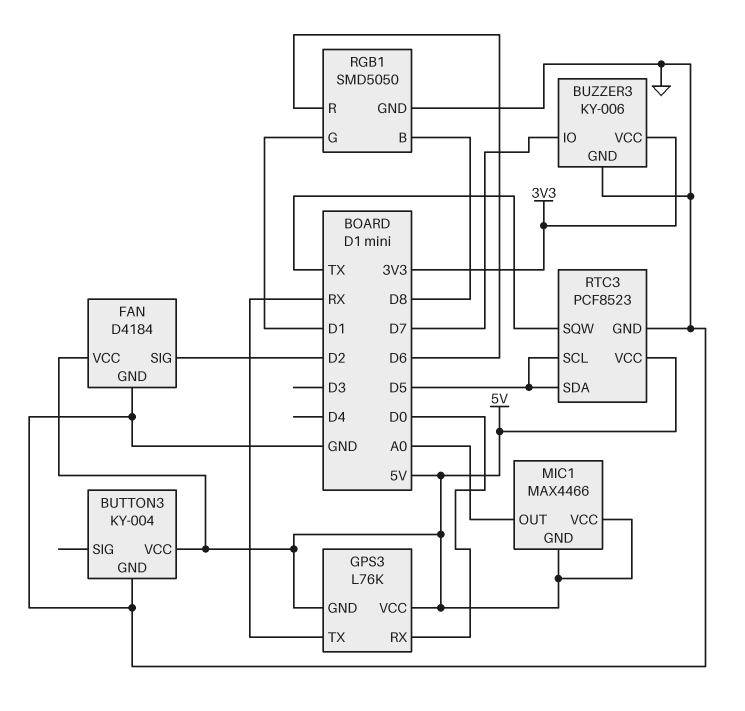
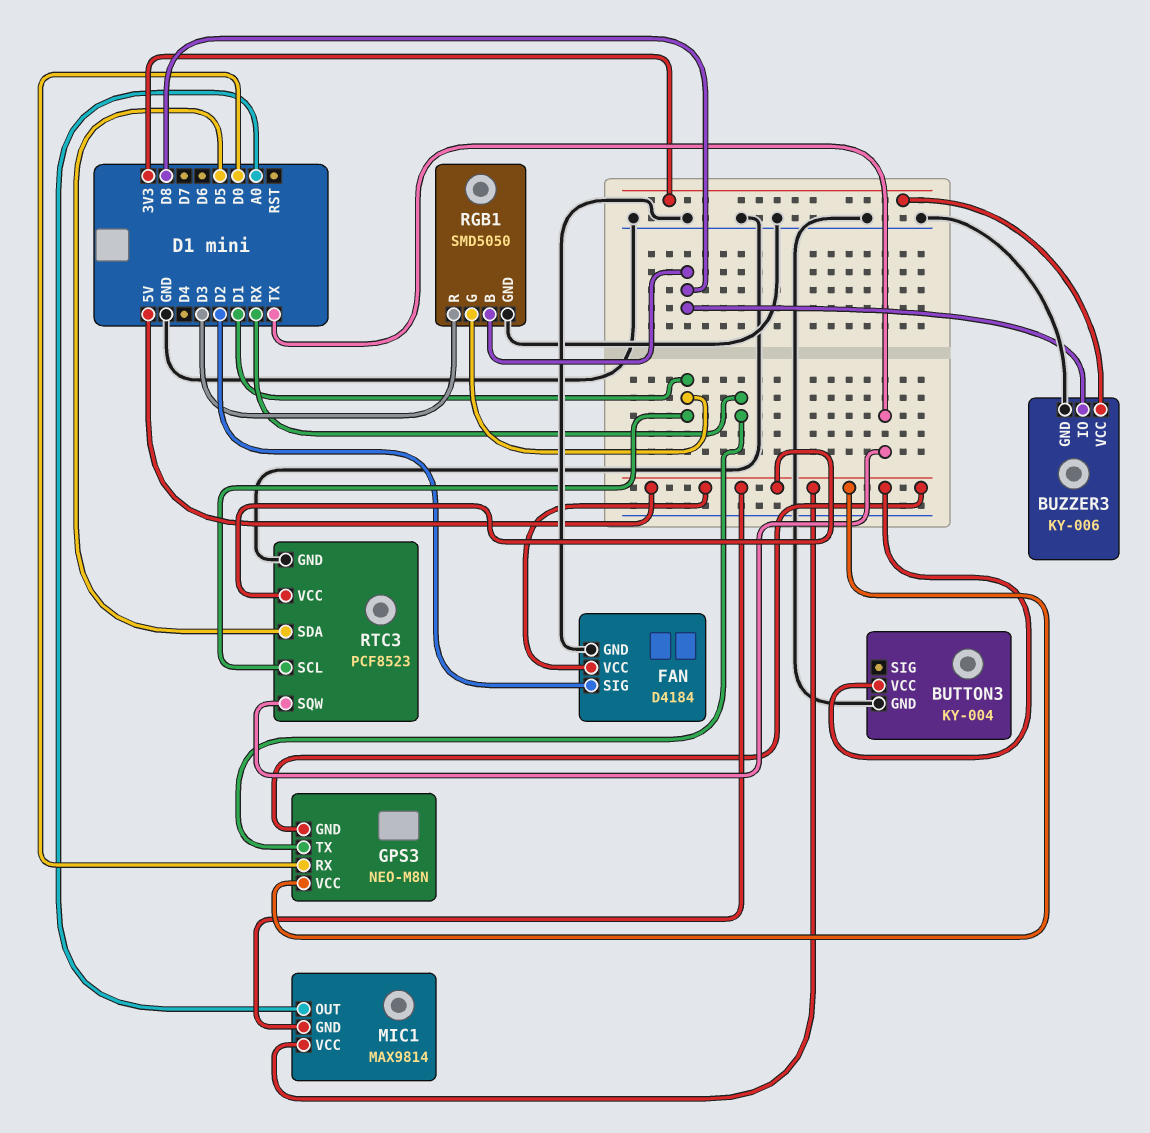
BUZZER3 pin IO: D7 -> D8
GPS3: L76K -> NEO-M8N
MIC1: MAX4466 -> MAX9814
RGB1 pin R: D6 -> D3
RTC3 pin SCL: D5 -> D1

